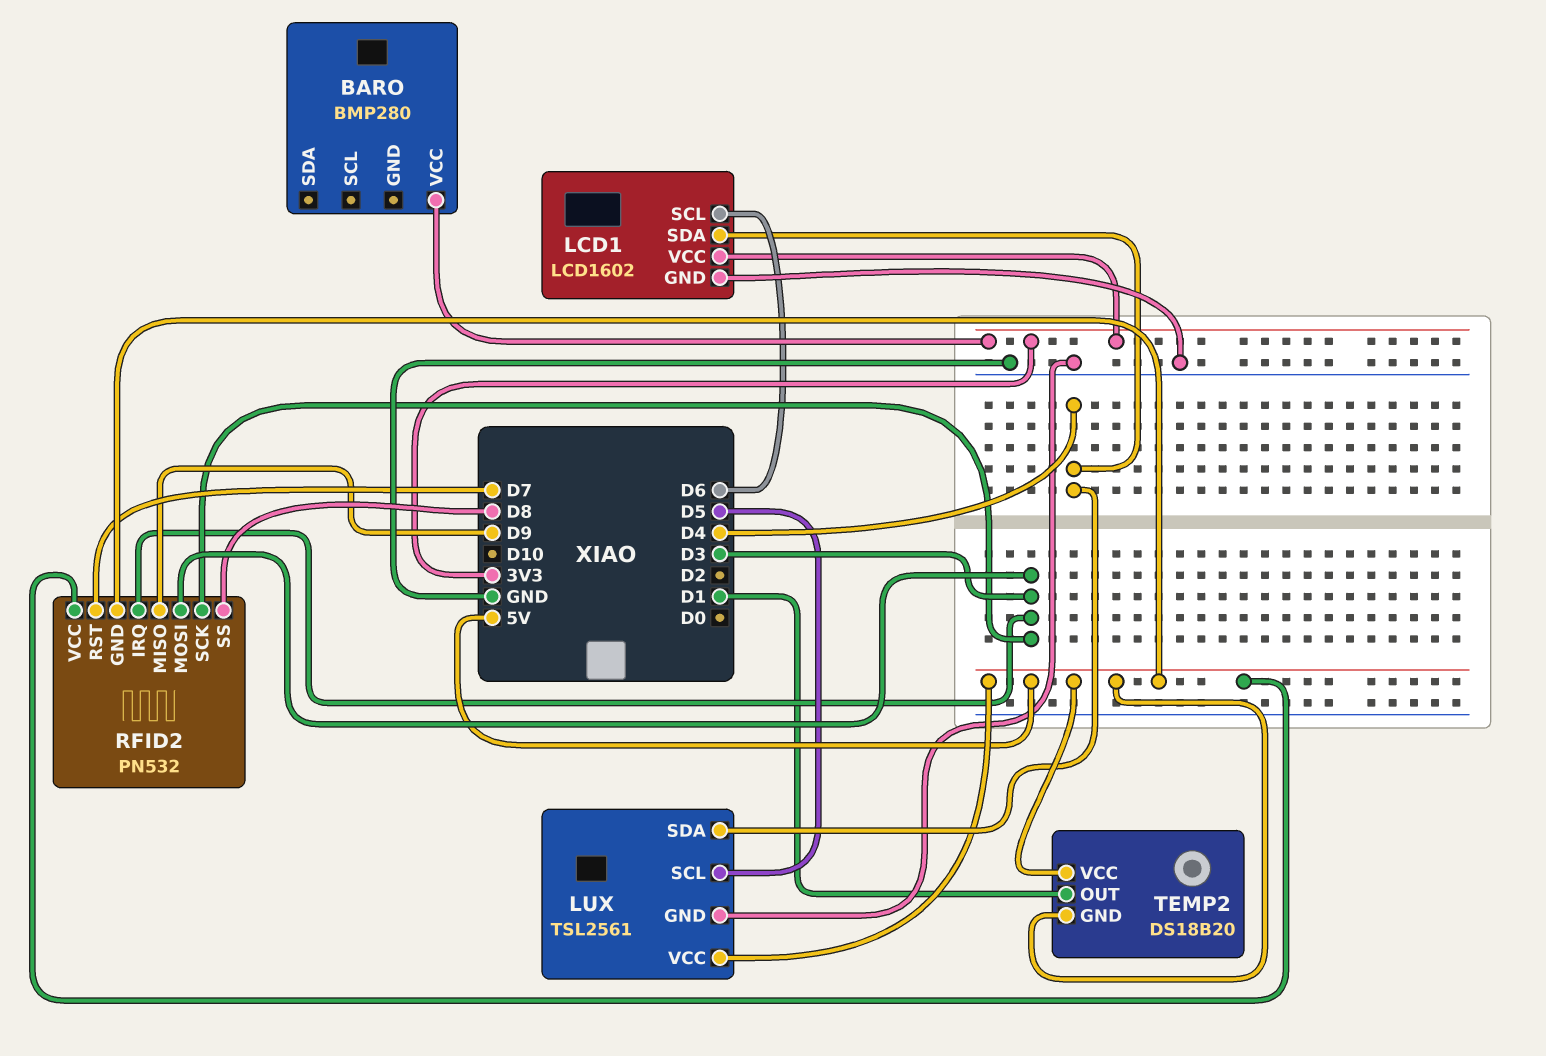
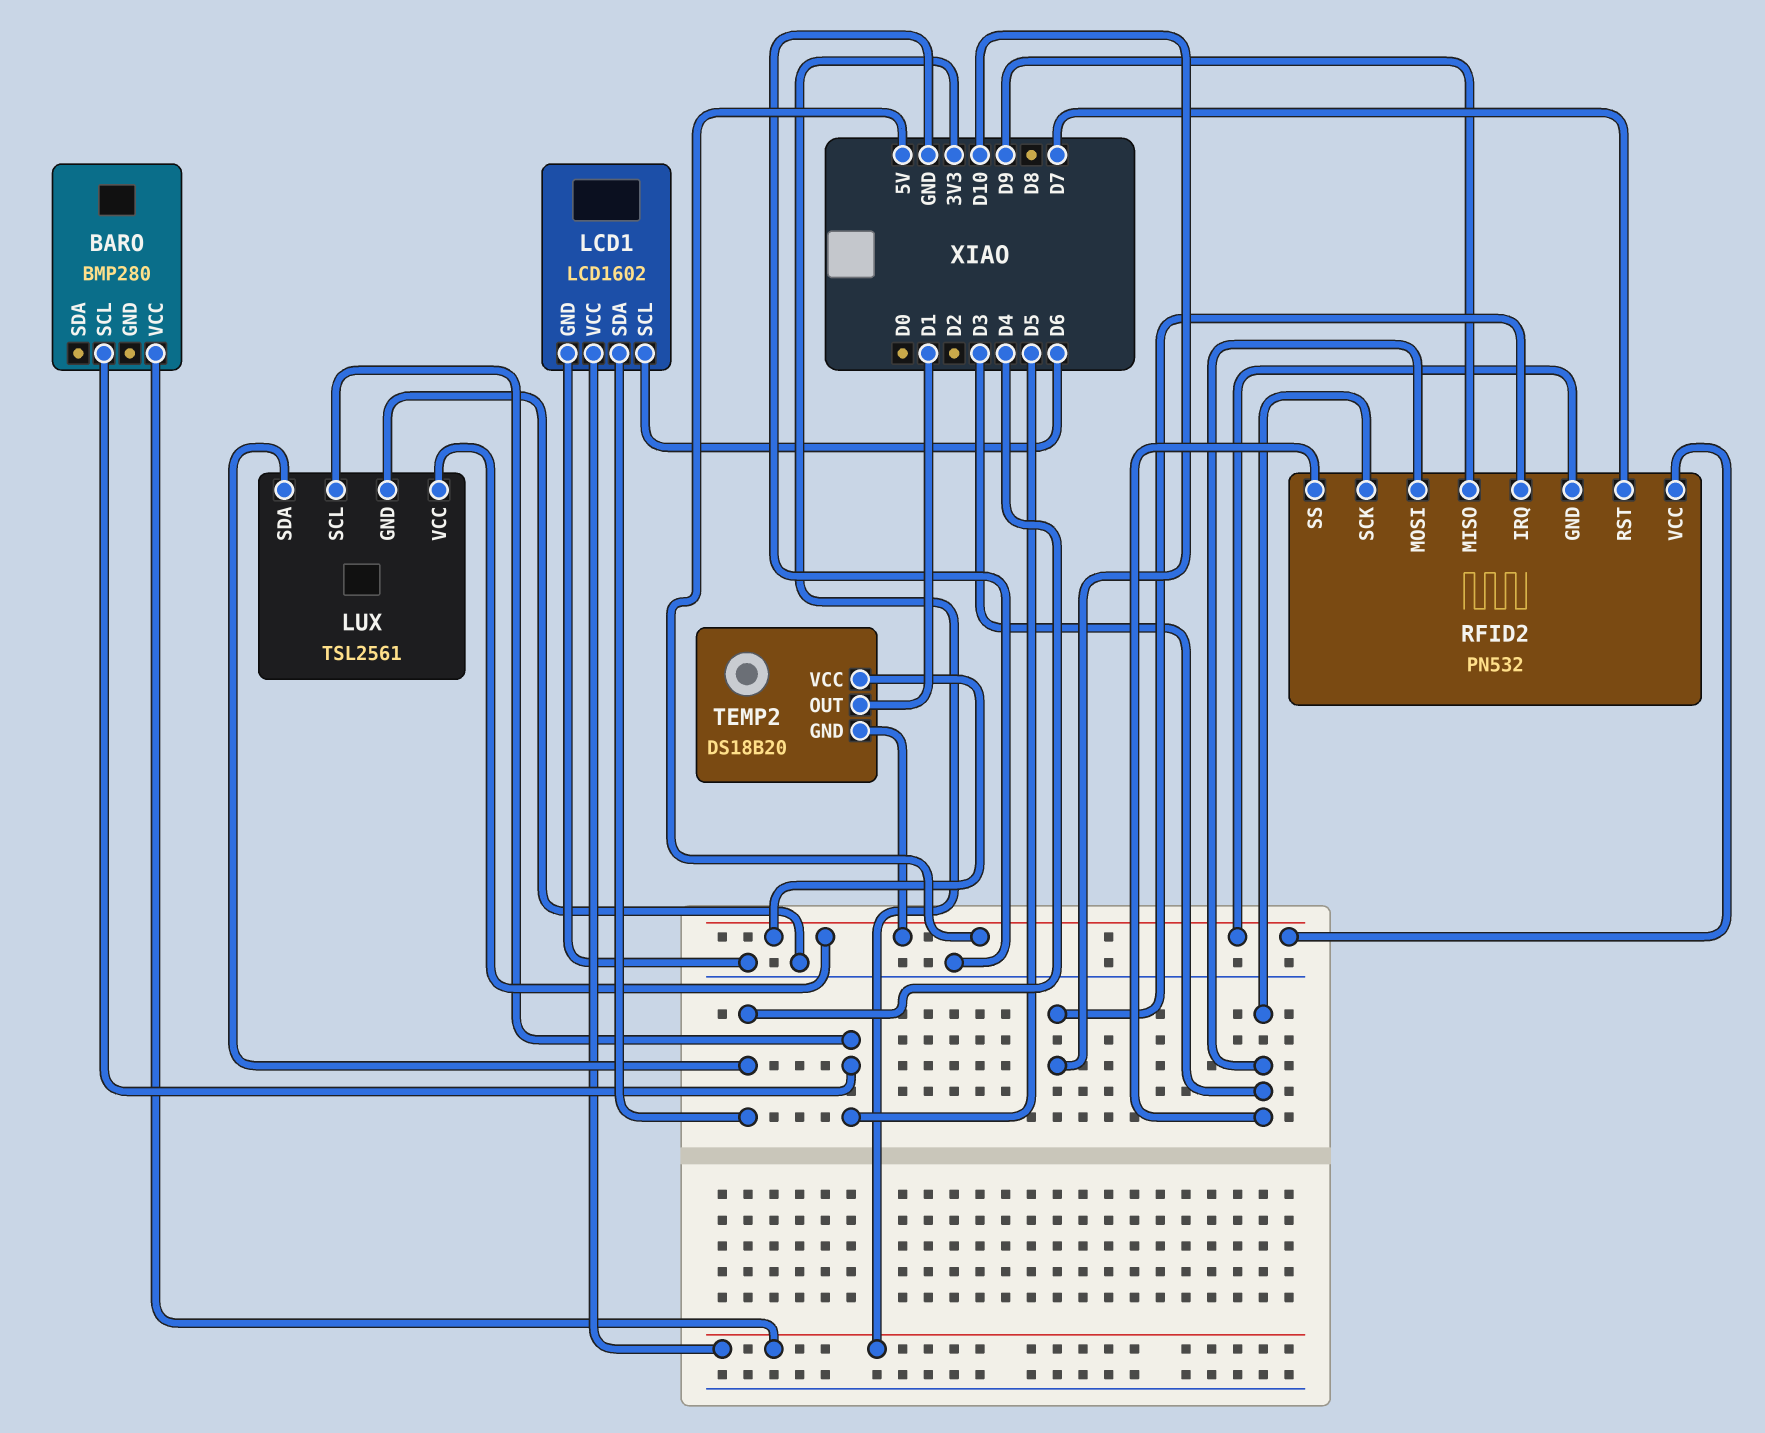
BARO pin SCL: none -> D5
RFID2 pin IRQ: D3 -> D10
RFID2 pin SS: D8 -> D3

